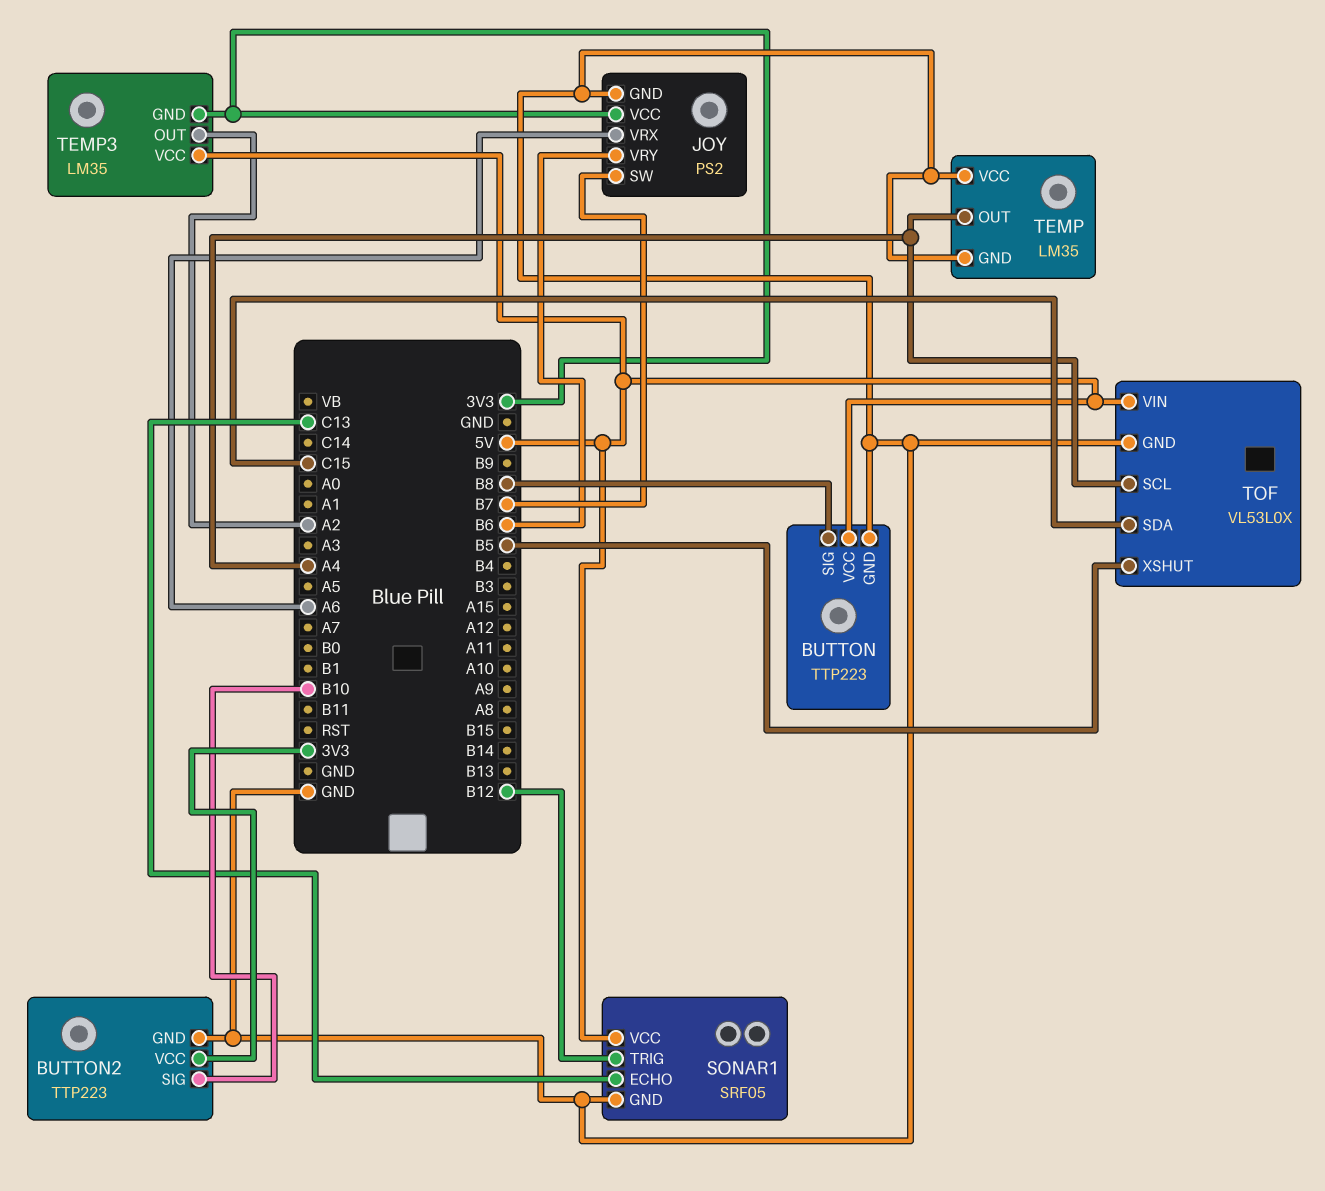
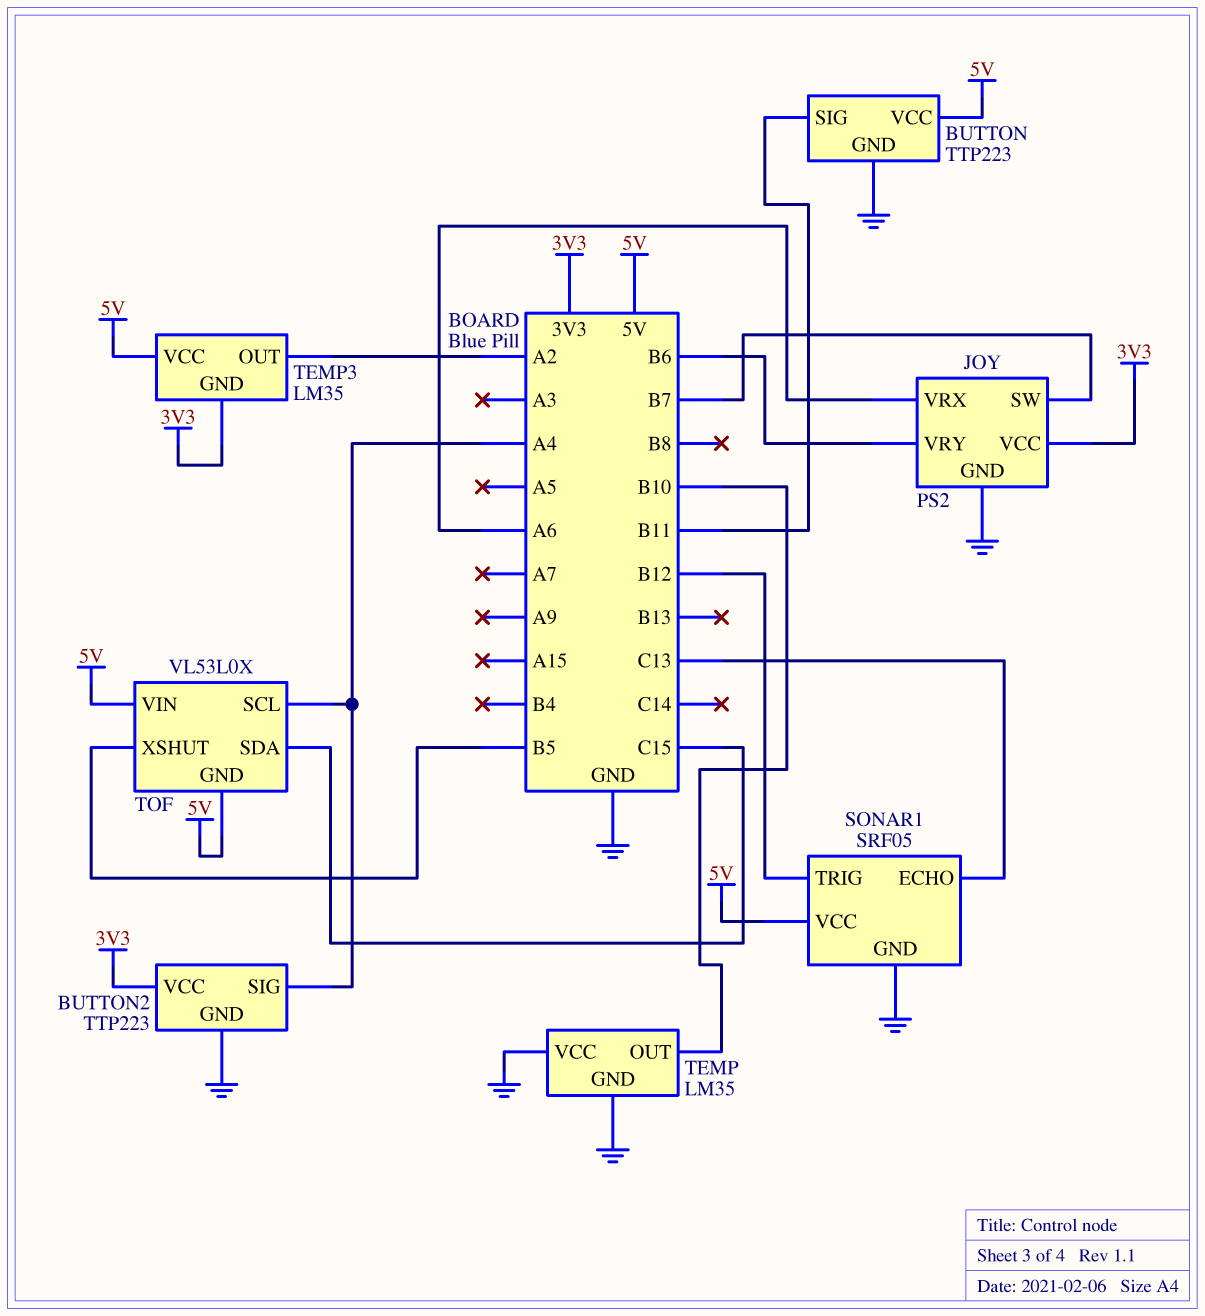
BUTTON pin SIG: B8 -> B11
BUTTON2 pin SIG: B10 -> A4
TEMP pin OUT: A4 -> B10
TOF pin GND: GND -> 5V

